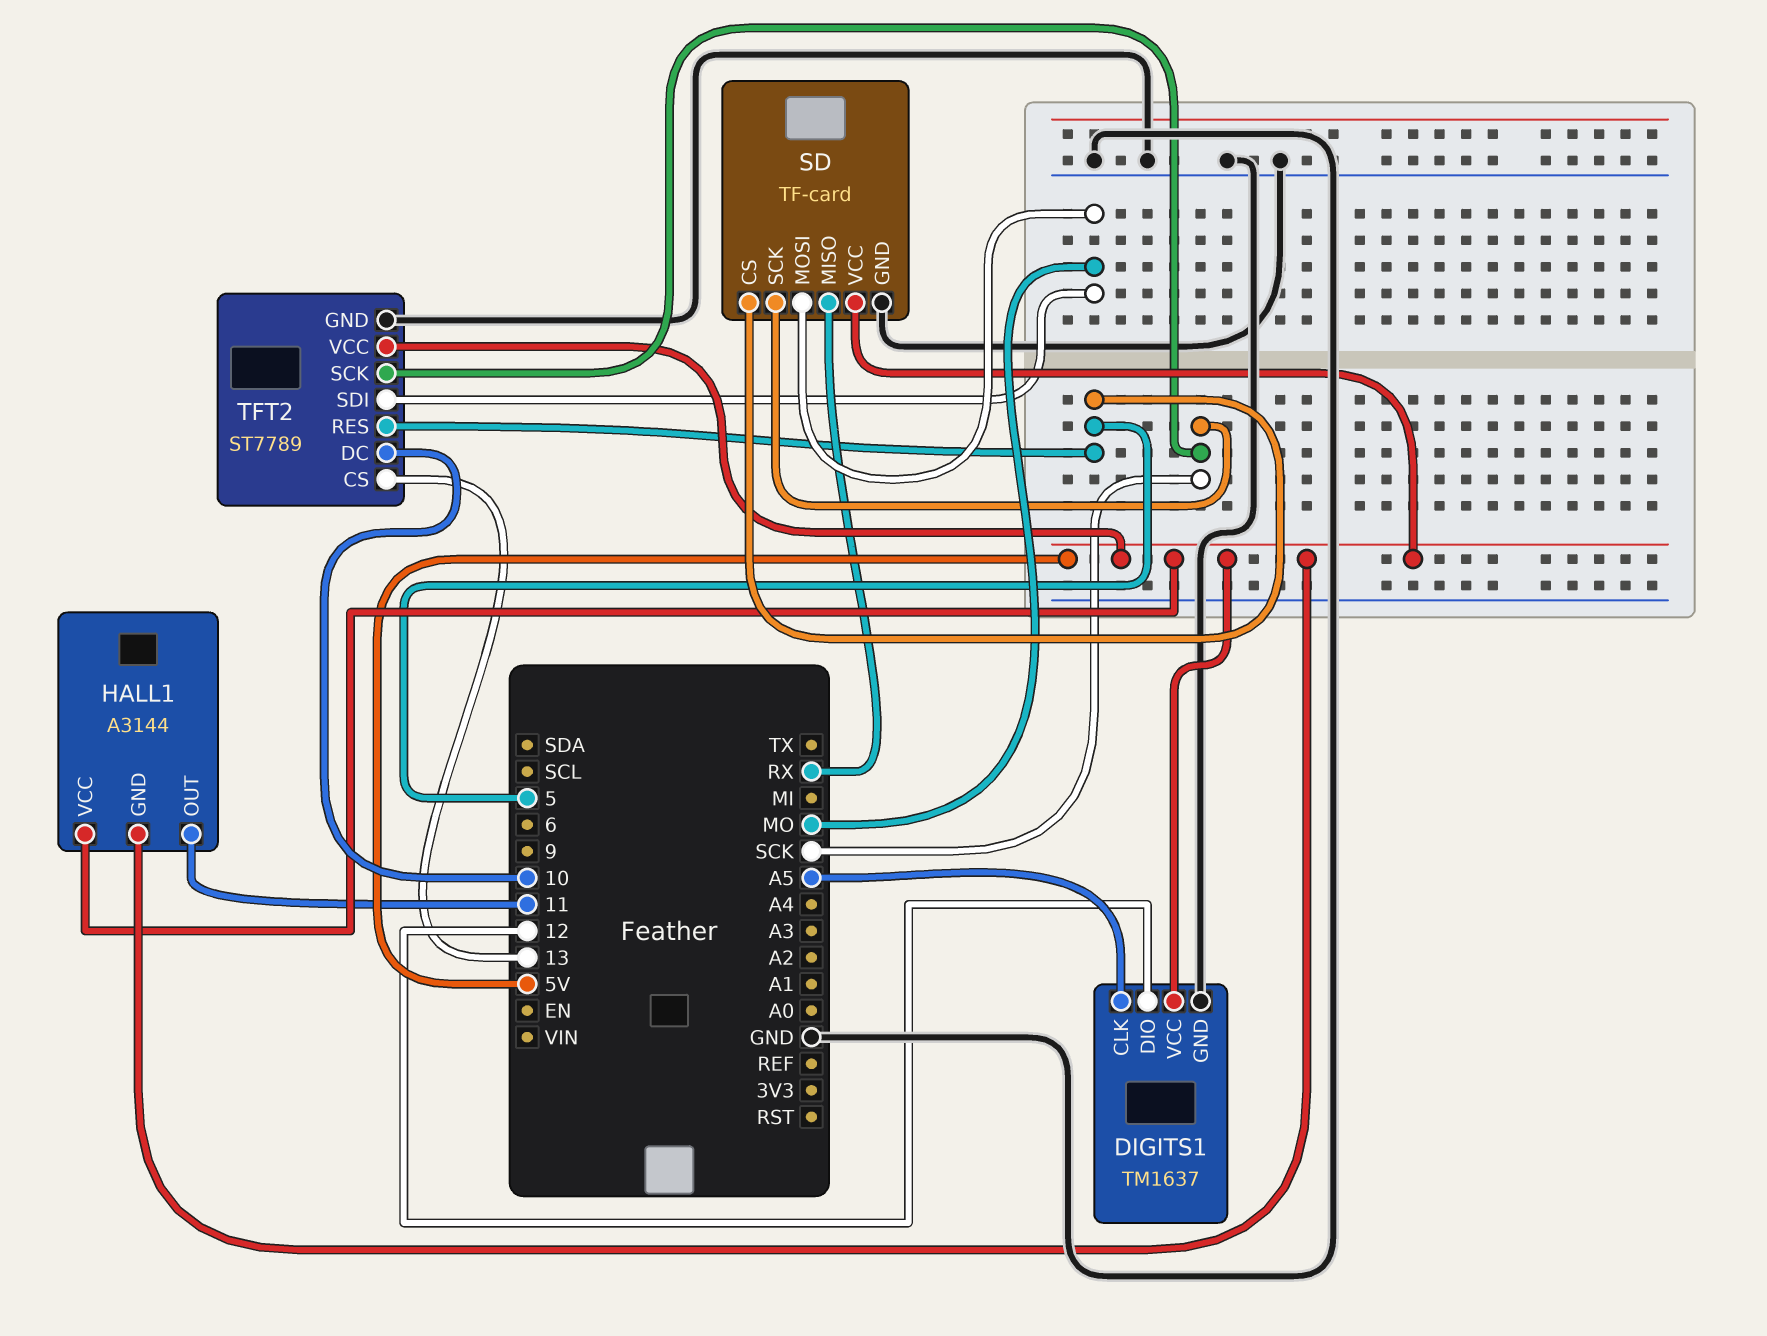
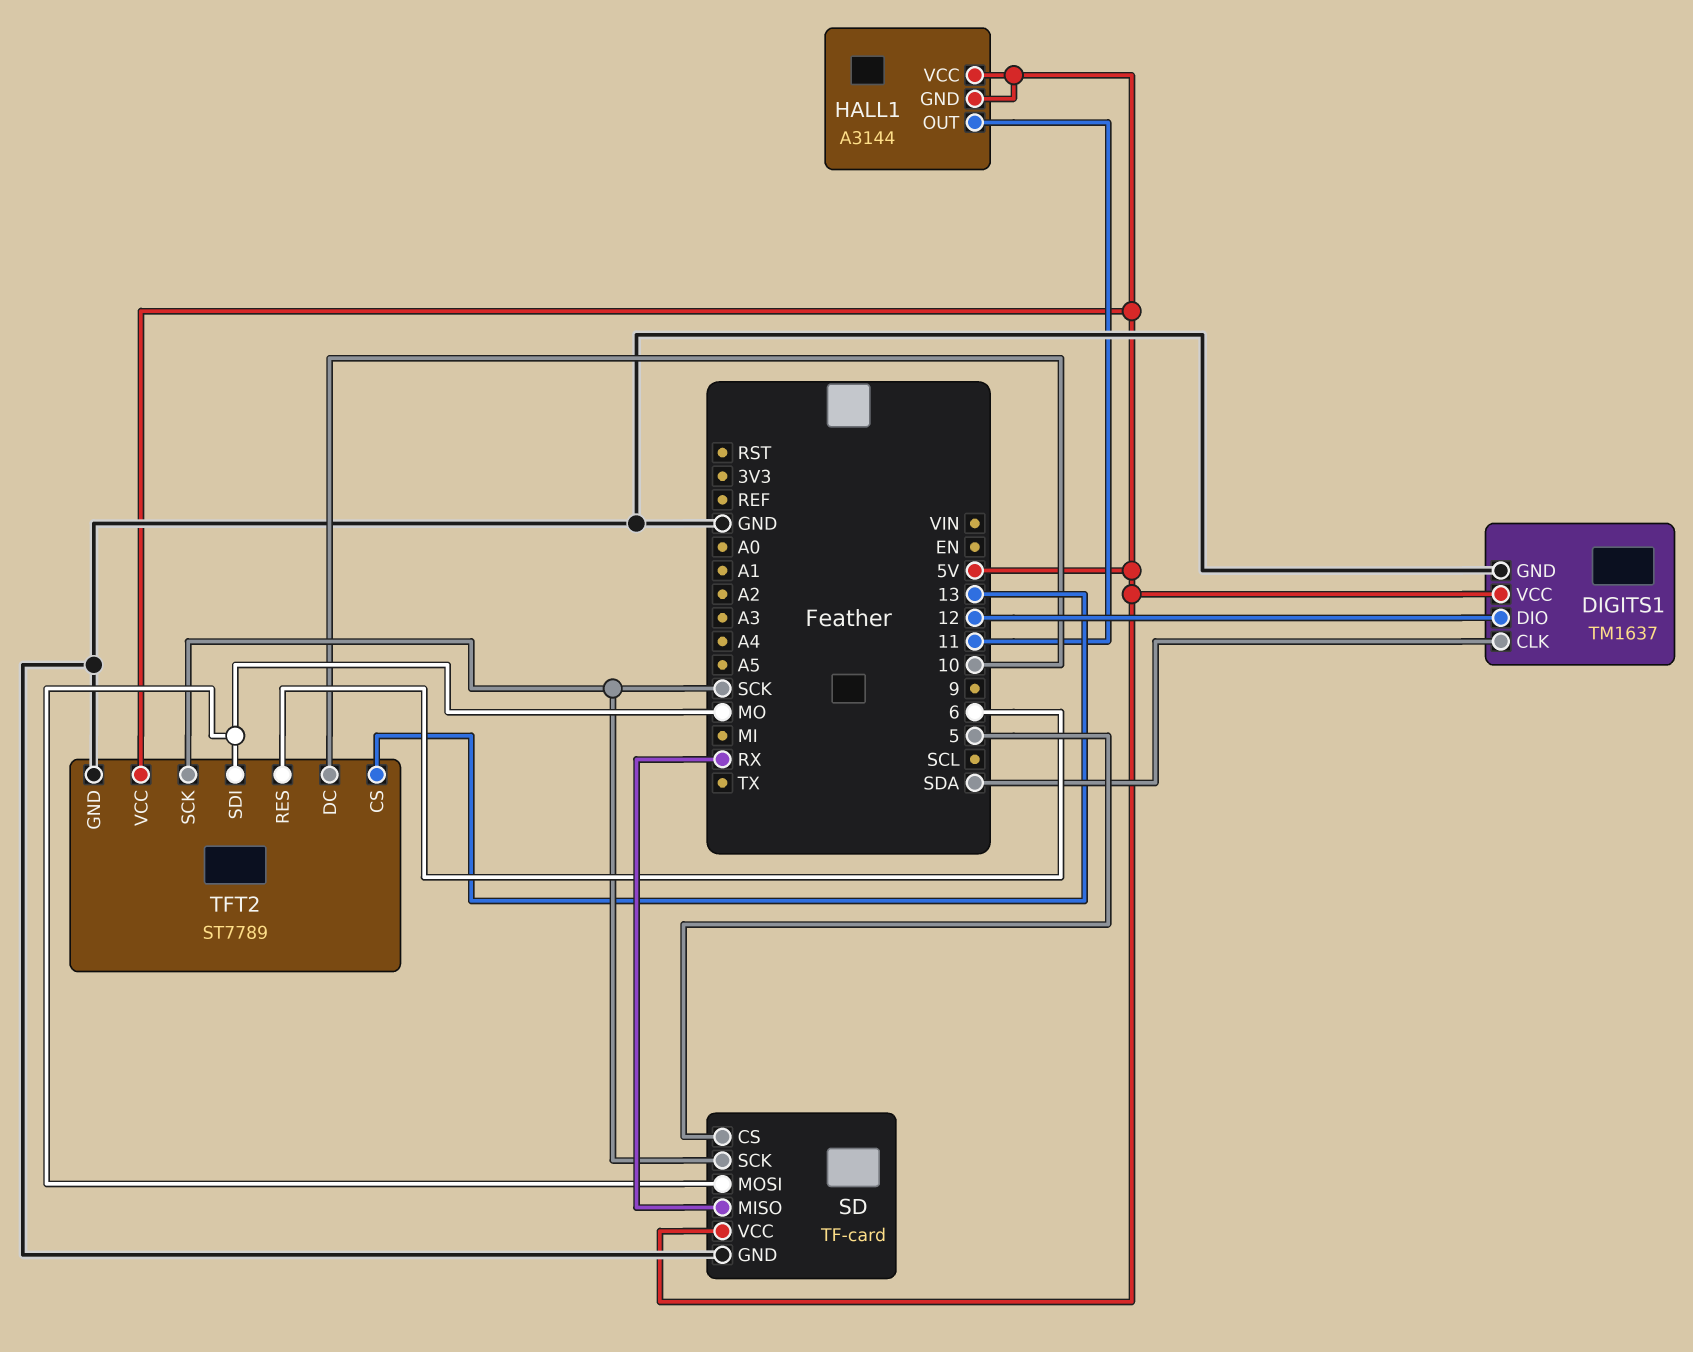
DIGITS1 pin CLK: A5 -> SDA
TFT2 pin RES: 5 -> 6

